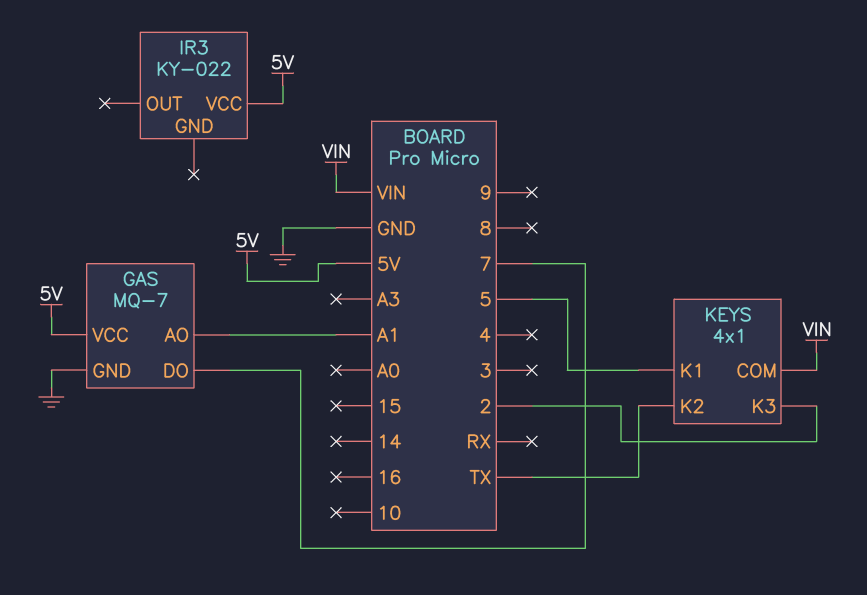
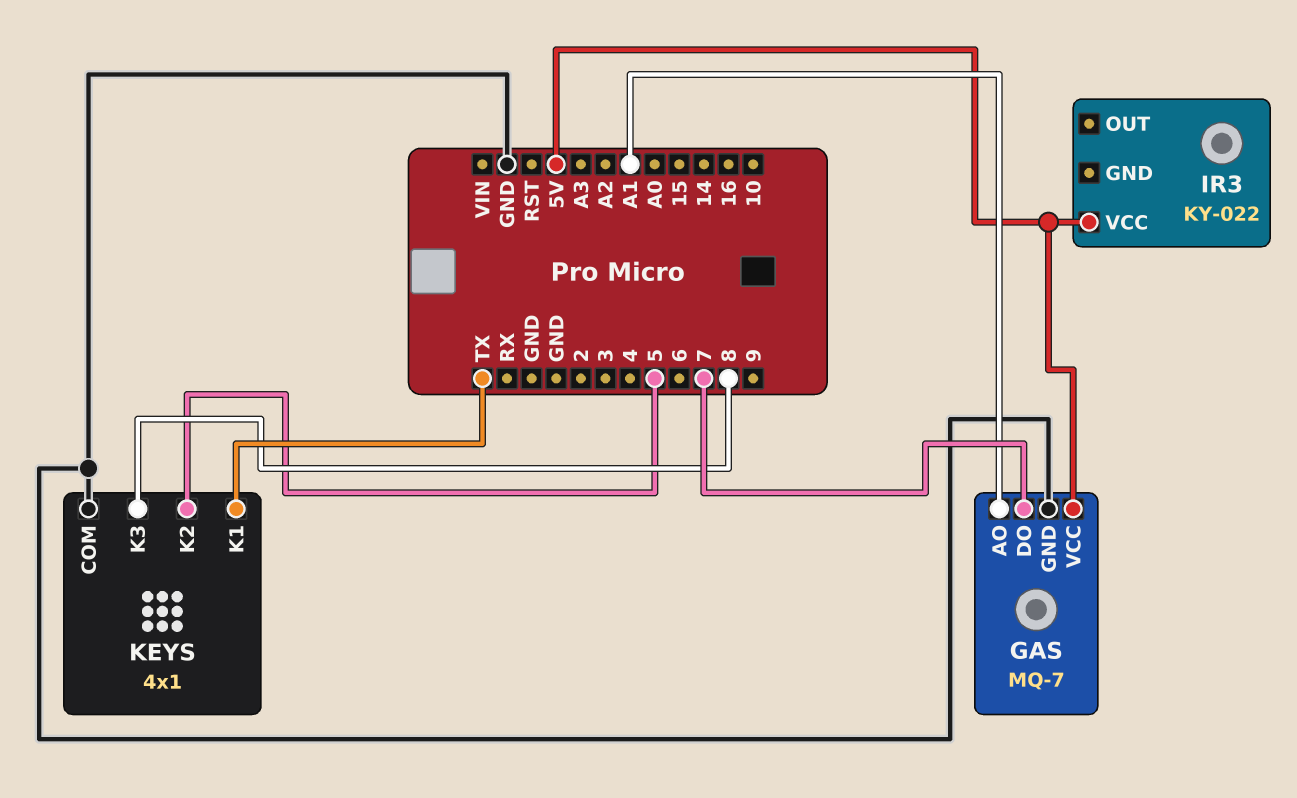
KEYS pin COM: VIN -> GND
KEYS pin K1: 5 -> TX
KEYS pin K2: TX -> 5
KEYS pin K3: 2 -> 8

